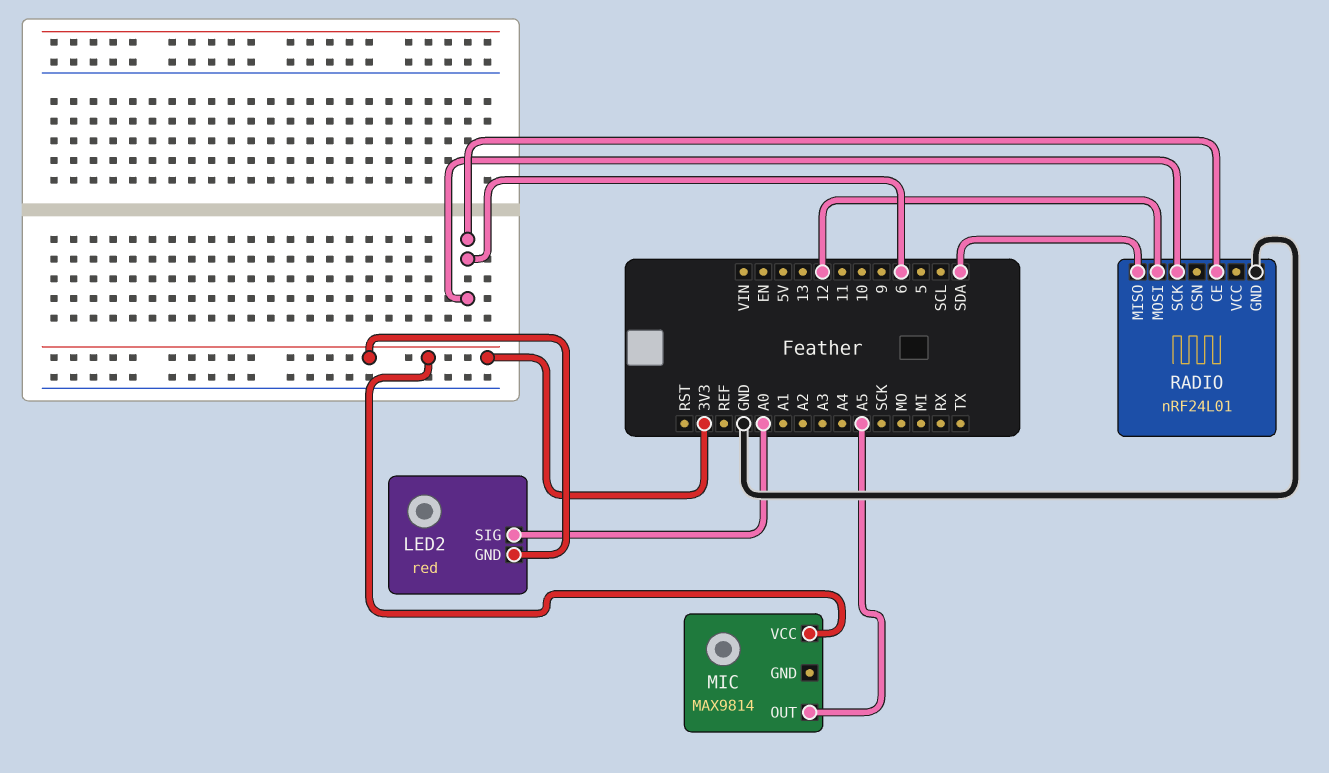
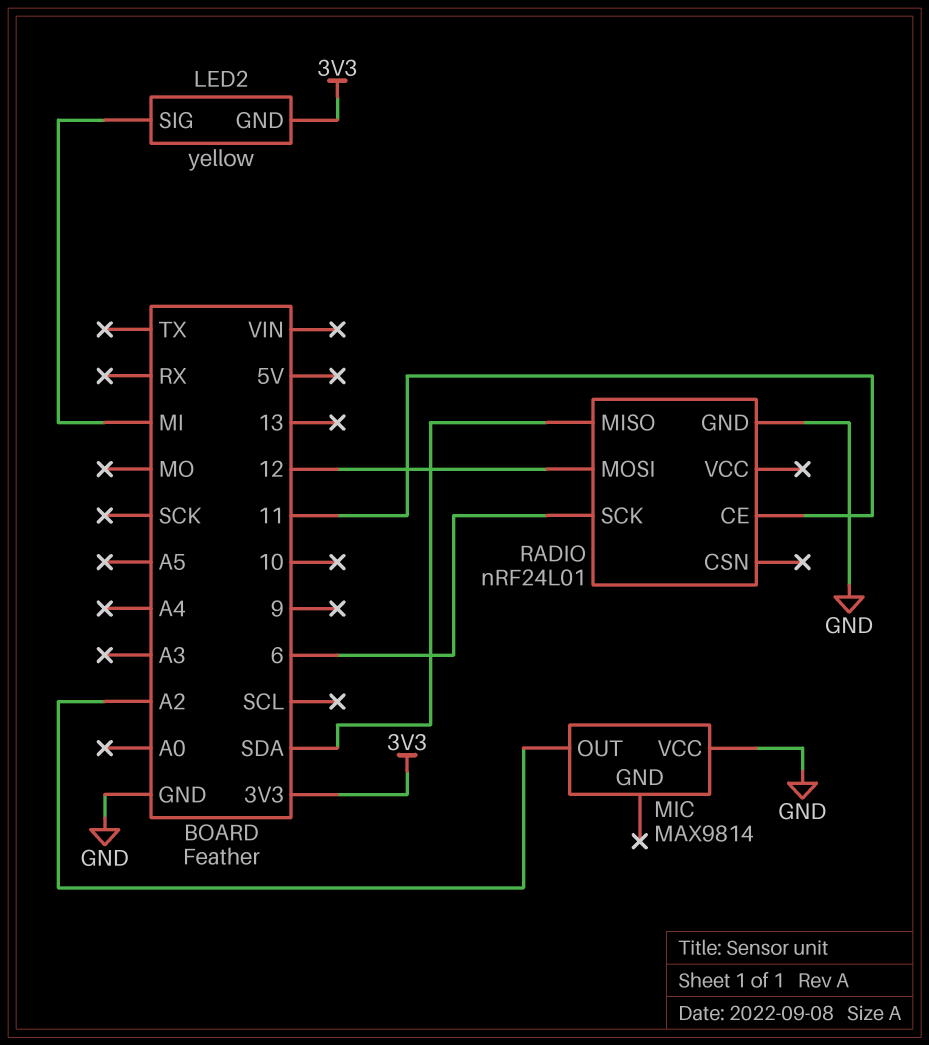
LED2: red -> yellow
LED2 pin SIG: A0 -> MI
MIC pin OUT: A5 -> A2
MIC pin VCC: 3V3 -> GND
RADIO pin CE: 6 -> 11

